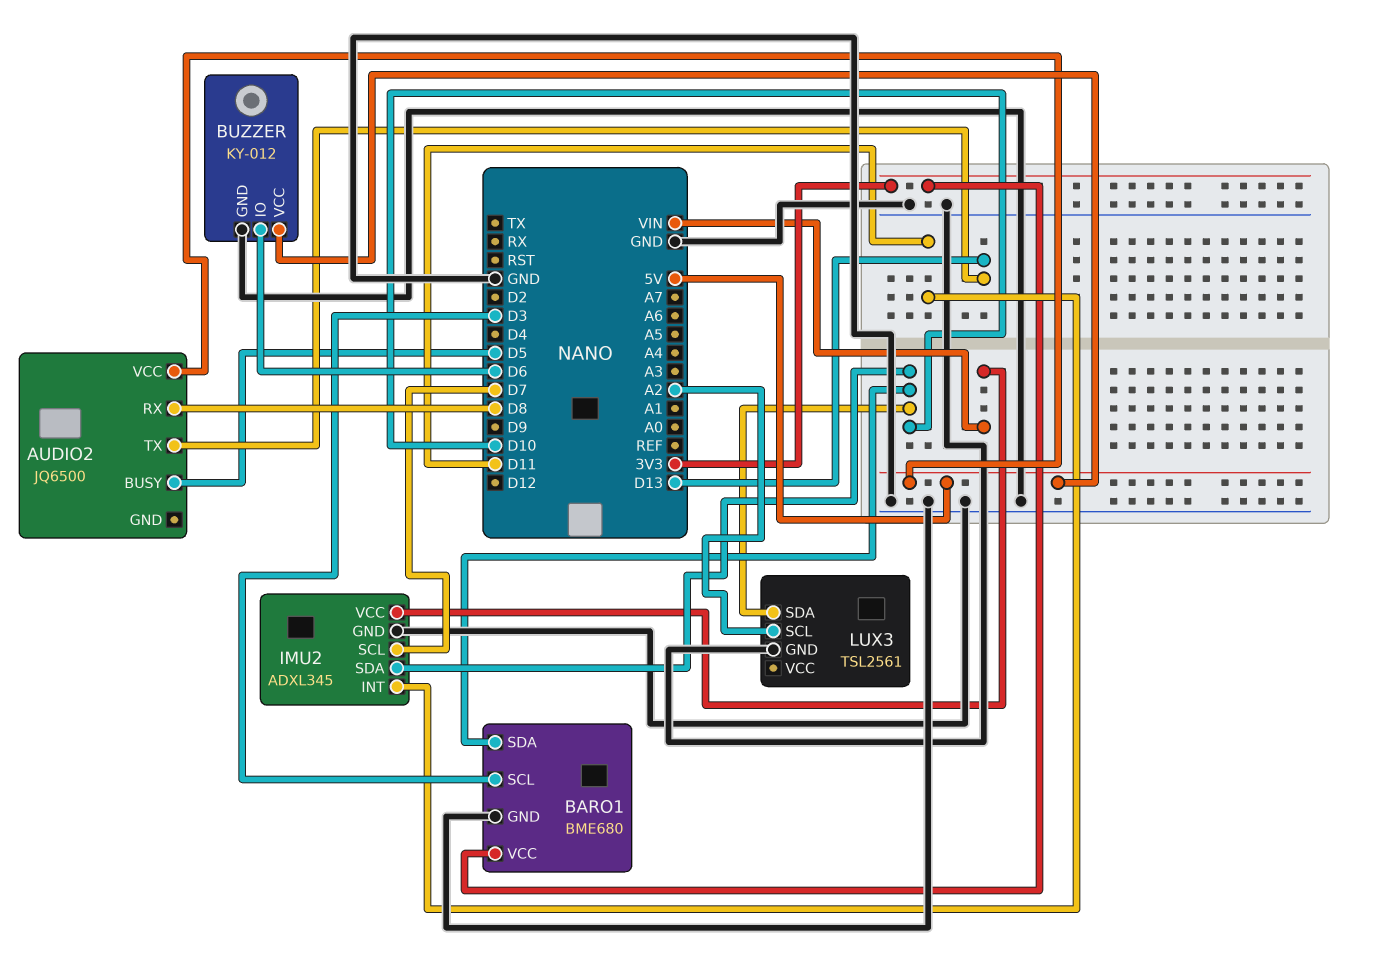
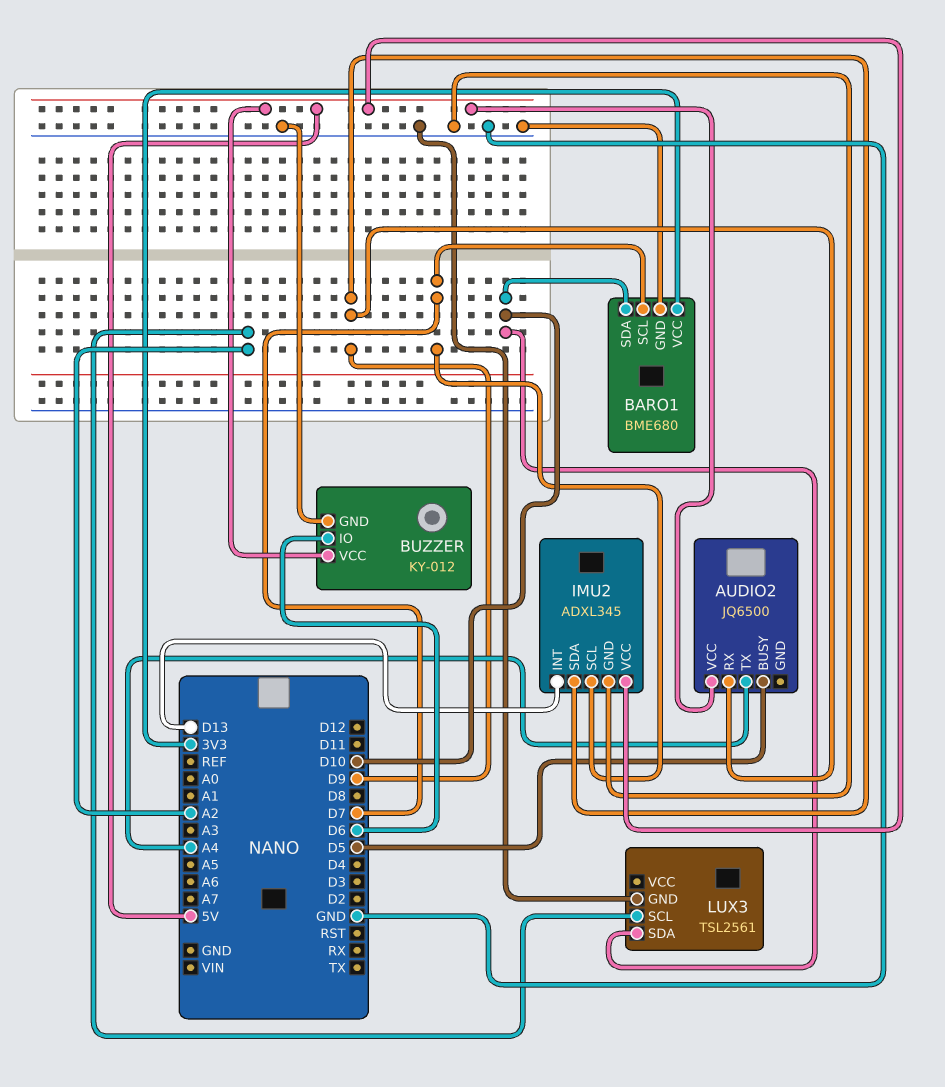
AUDIO2 pin RX: D8 -> D9
AUDIO2 pin TX: D13 -> A4
BARO1 pin SCL: D3 -> D7
IMU2 pin INT: D11 -> D13
IMU2 pin SDA: D10 -> D9
IMU2 pin VCC: VIN -> 5V

